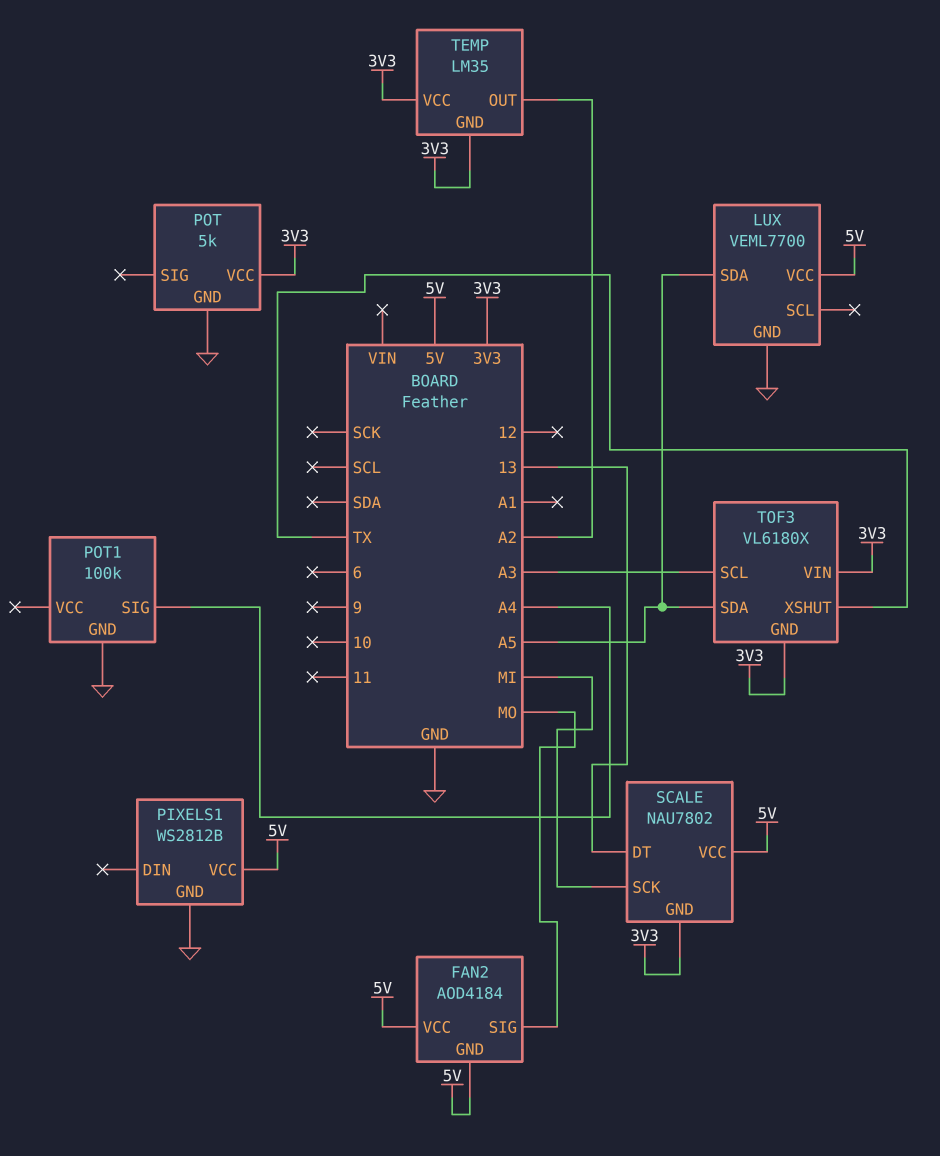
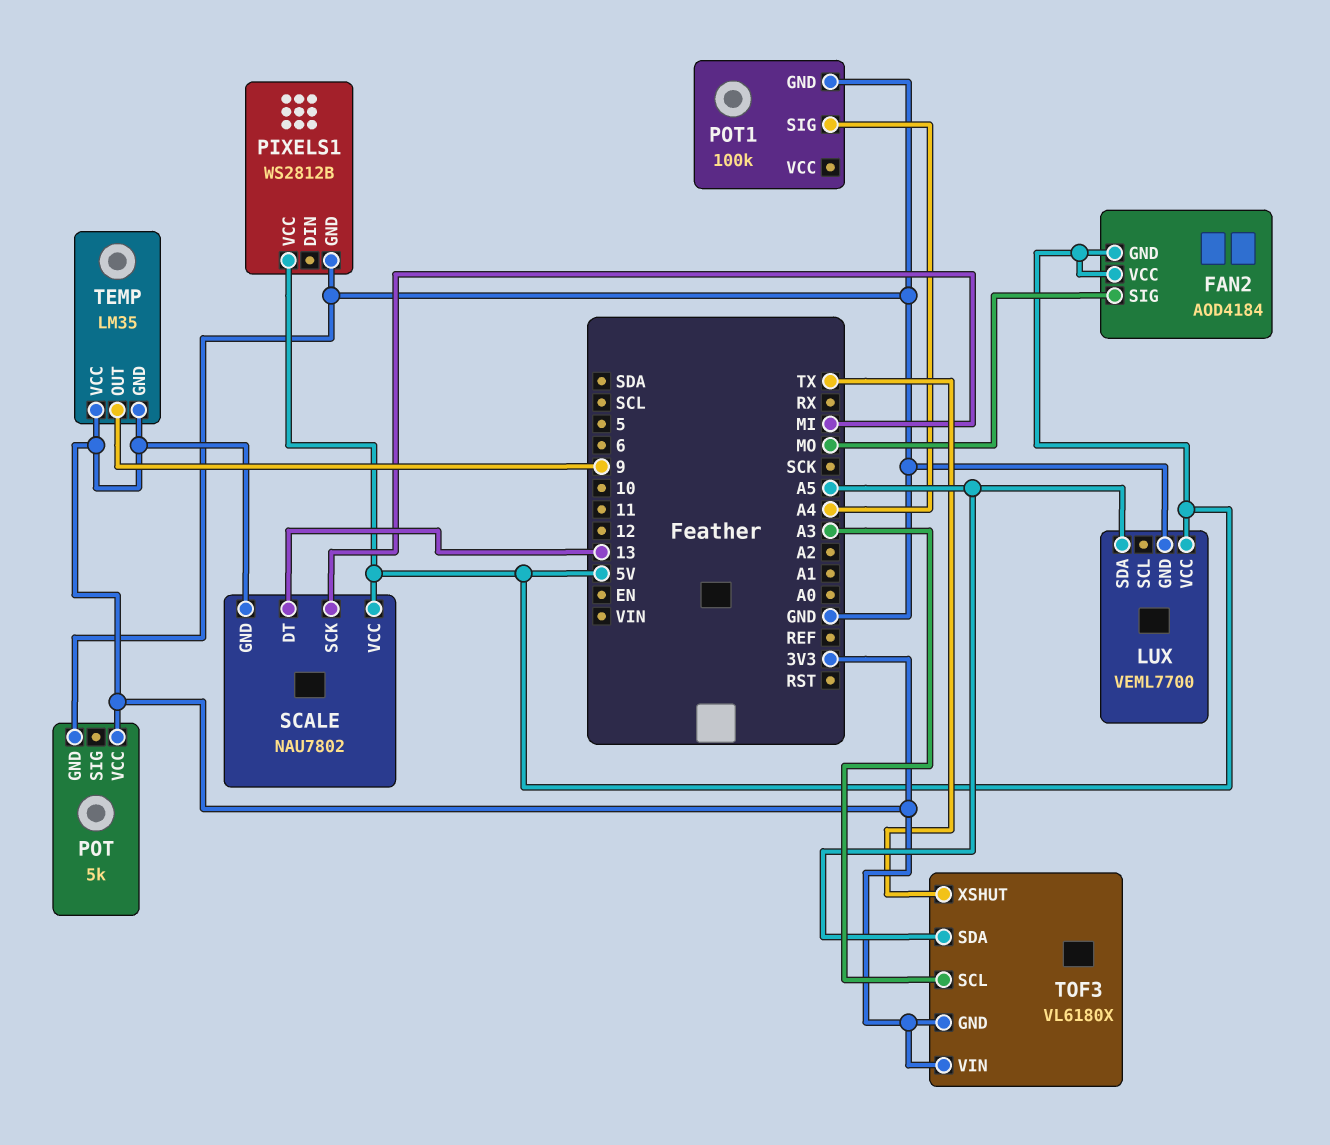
TEMP pin OUT: A2 -> 9

